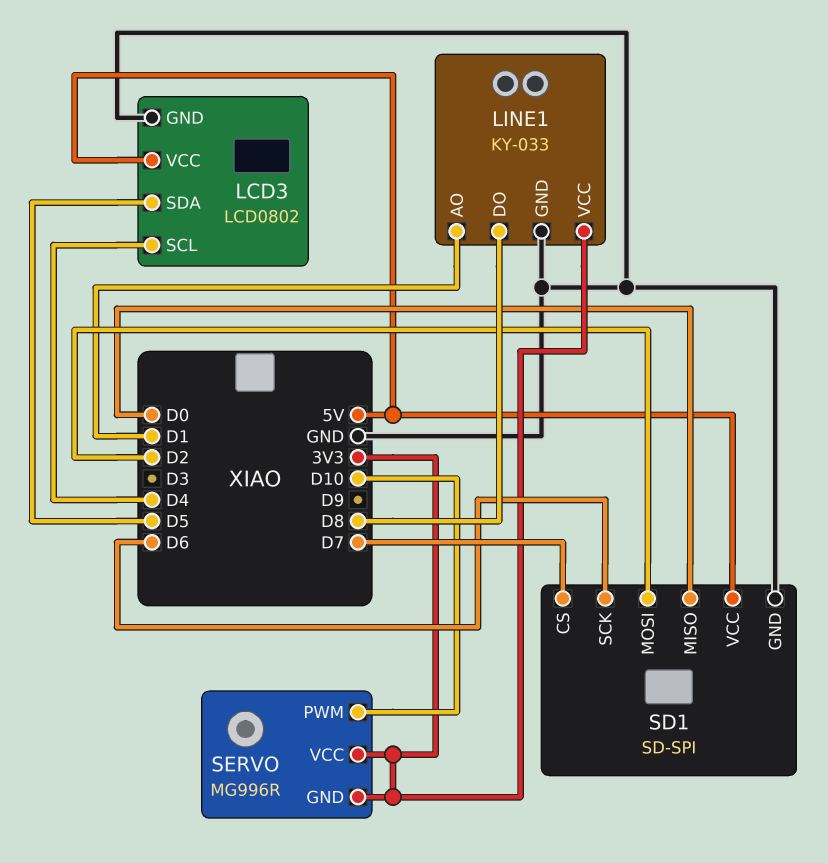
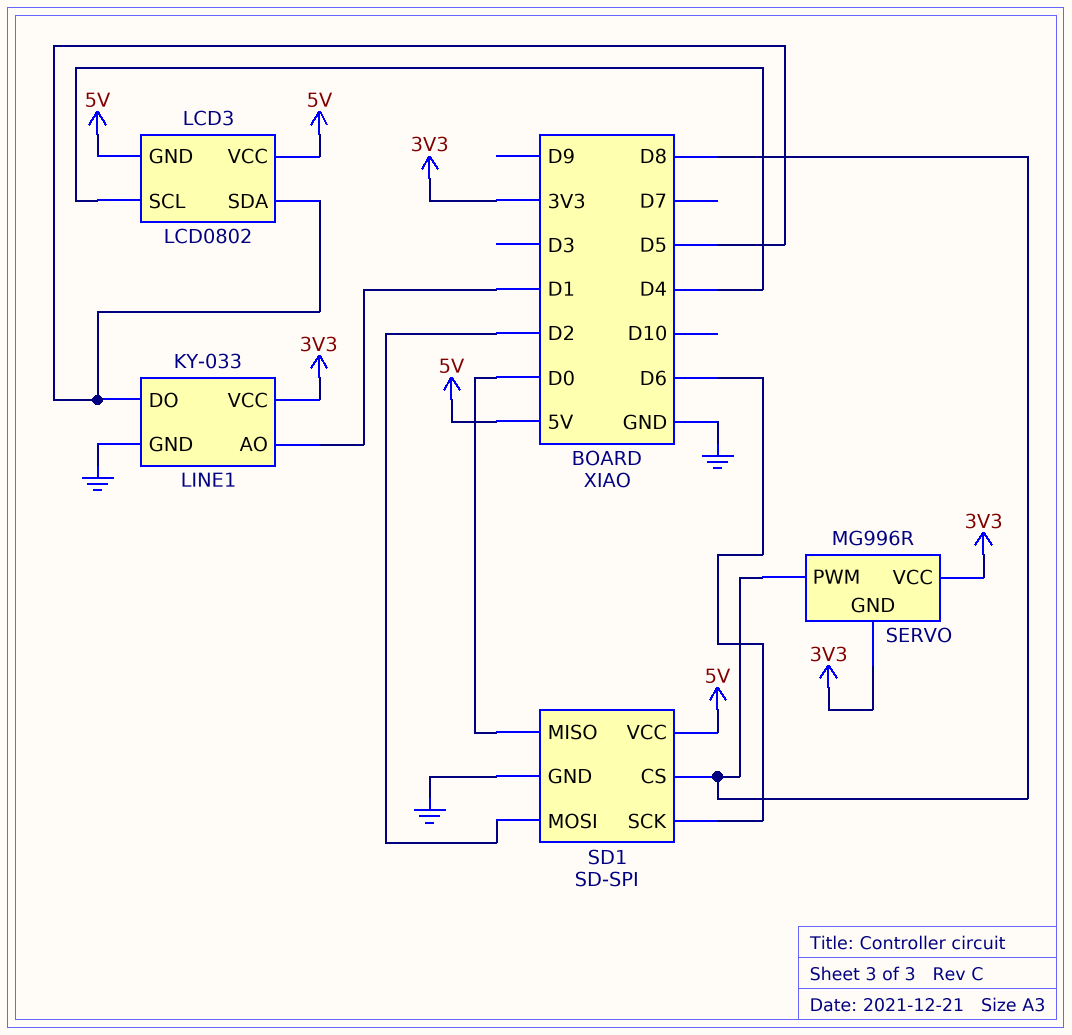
LCD3 pin GND: GND -> 5V
LINE1 pin DO: D8 -> D5
SD1 pin CS: D7 -> D8
SERVO pin PWM: D10 -> D8

